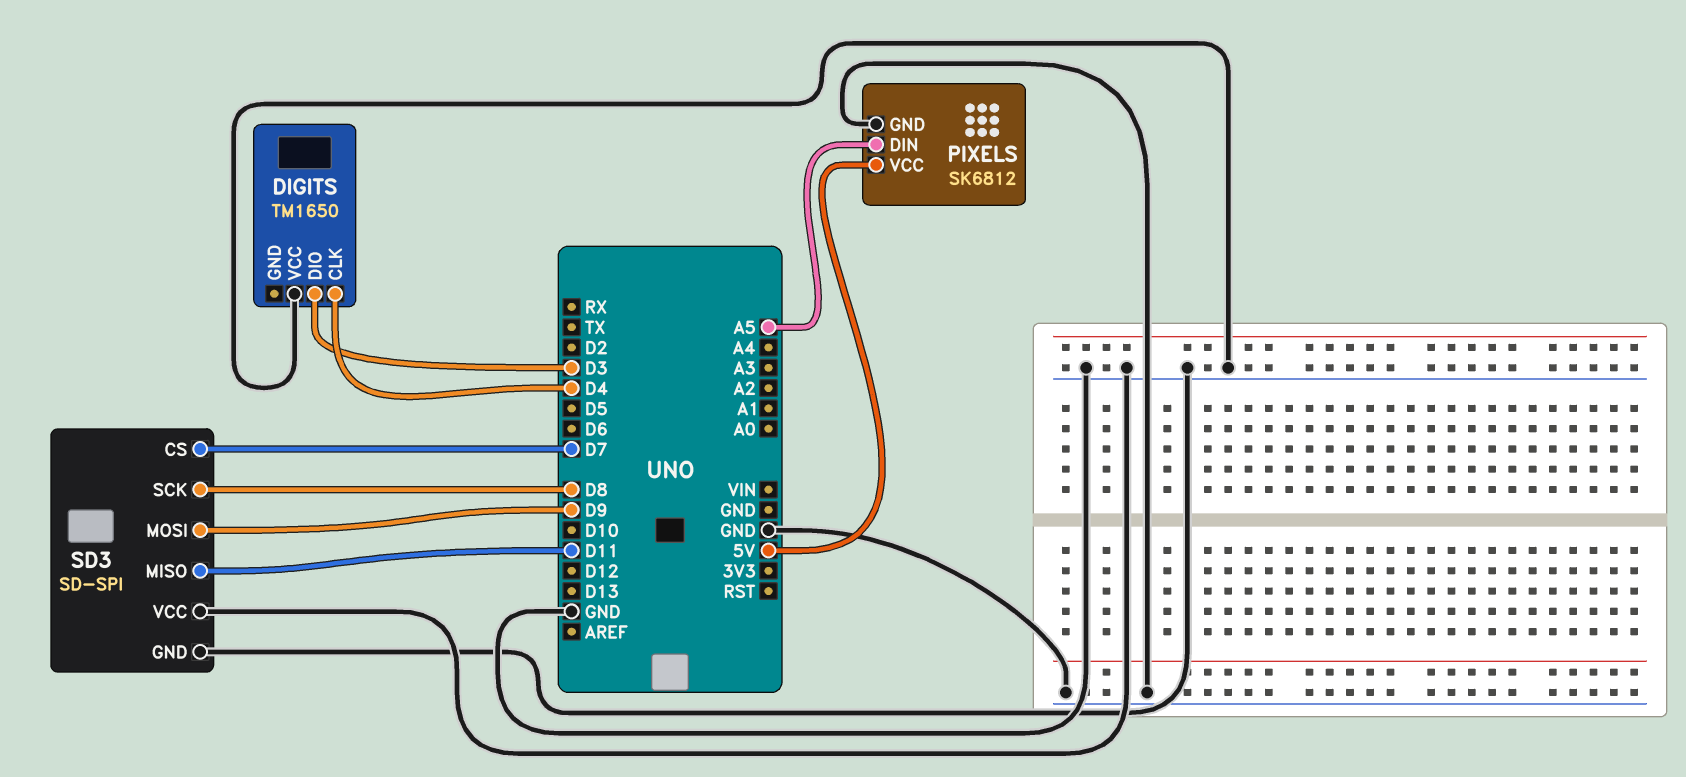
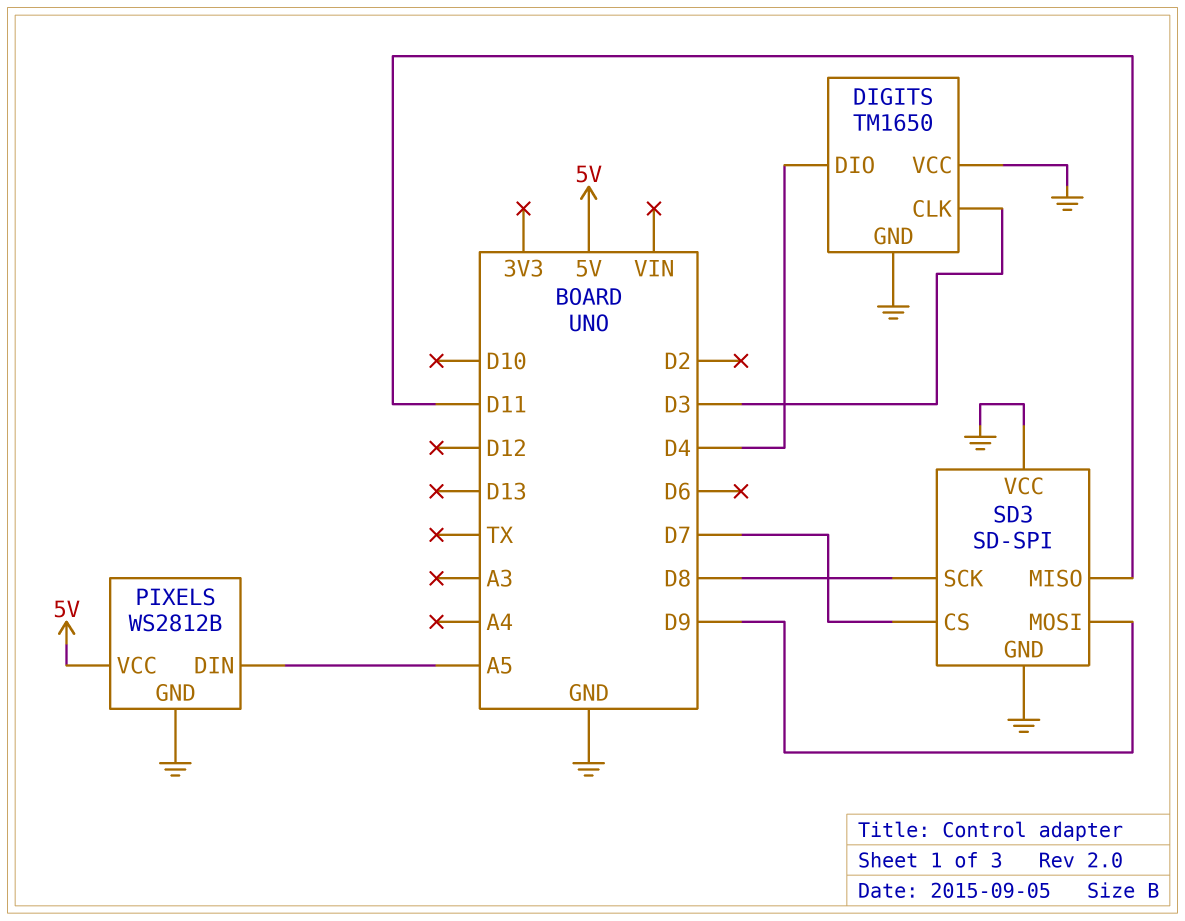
DIGITS pin CLK: D4 -> D3
DIGITS pin DIO: D3 -> D4
DIGITS pin GND: none -> GND
PIXELS: SK6812 -> WS2812B

